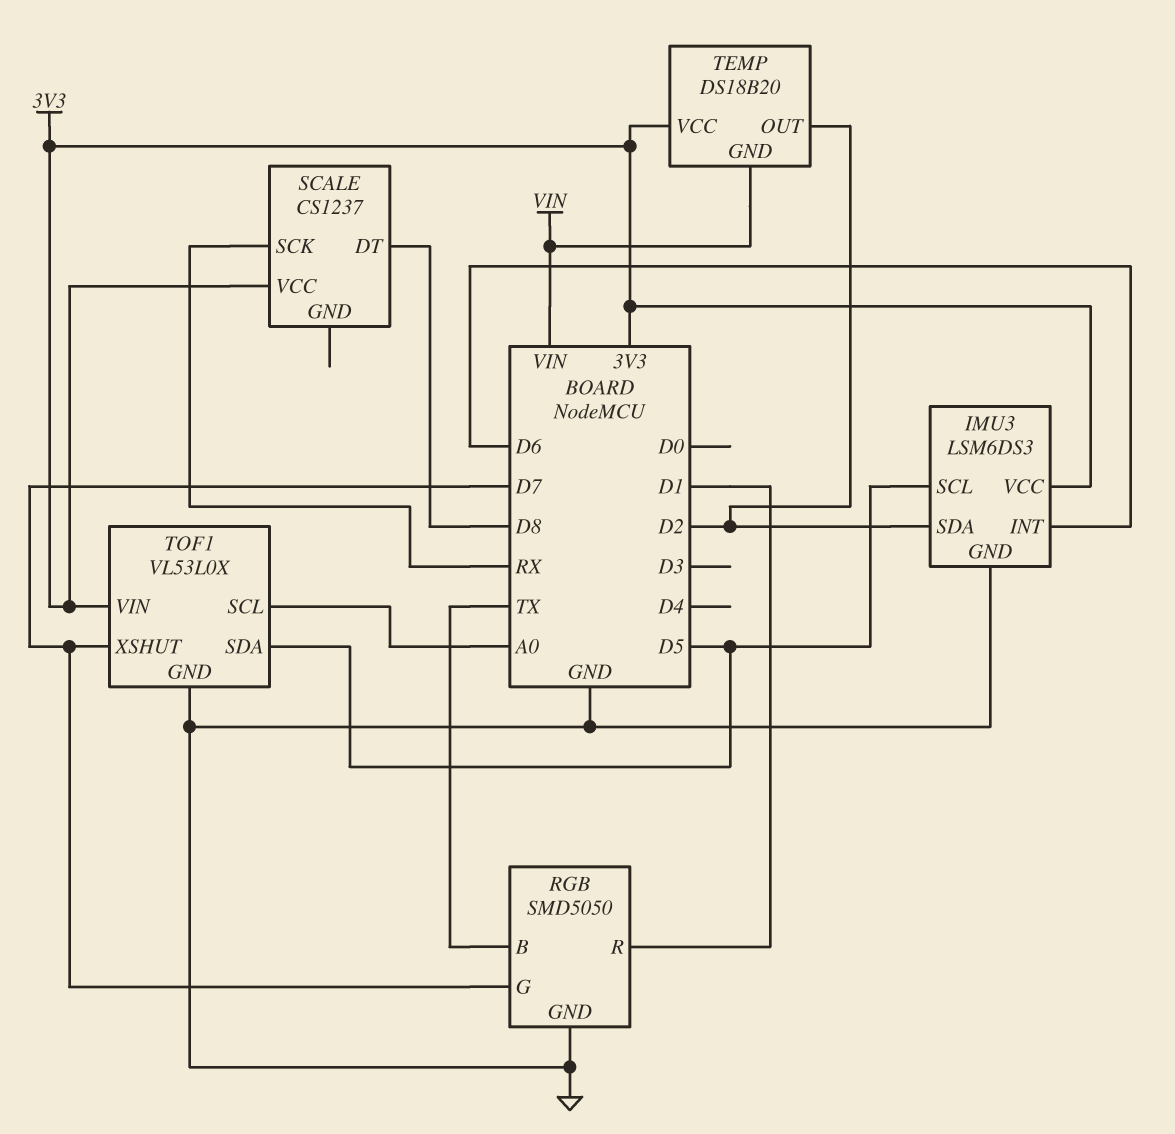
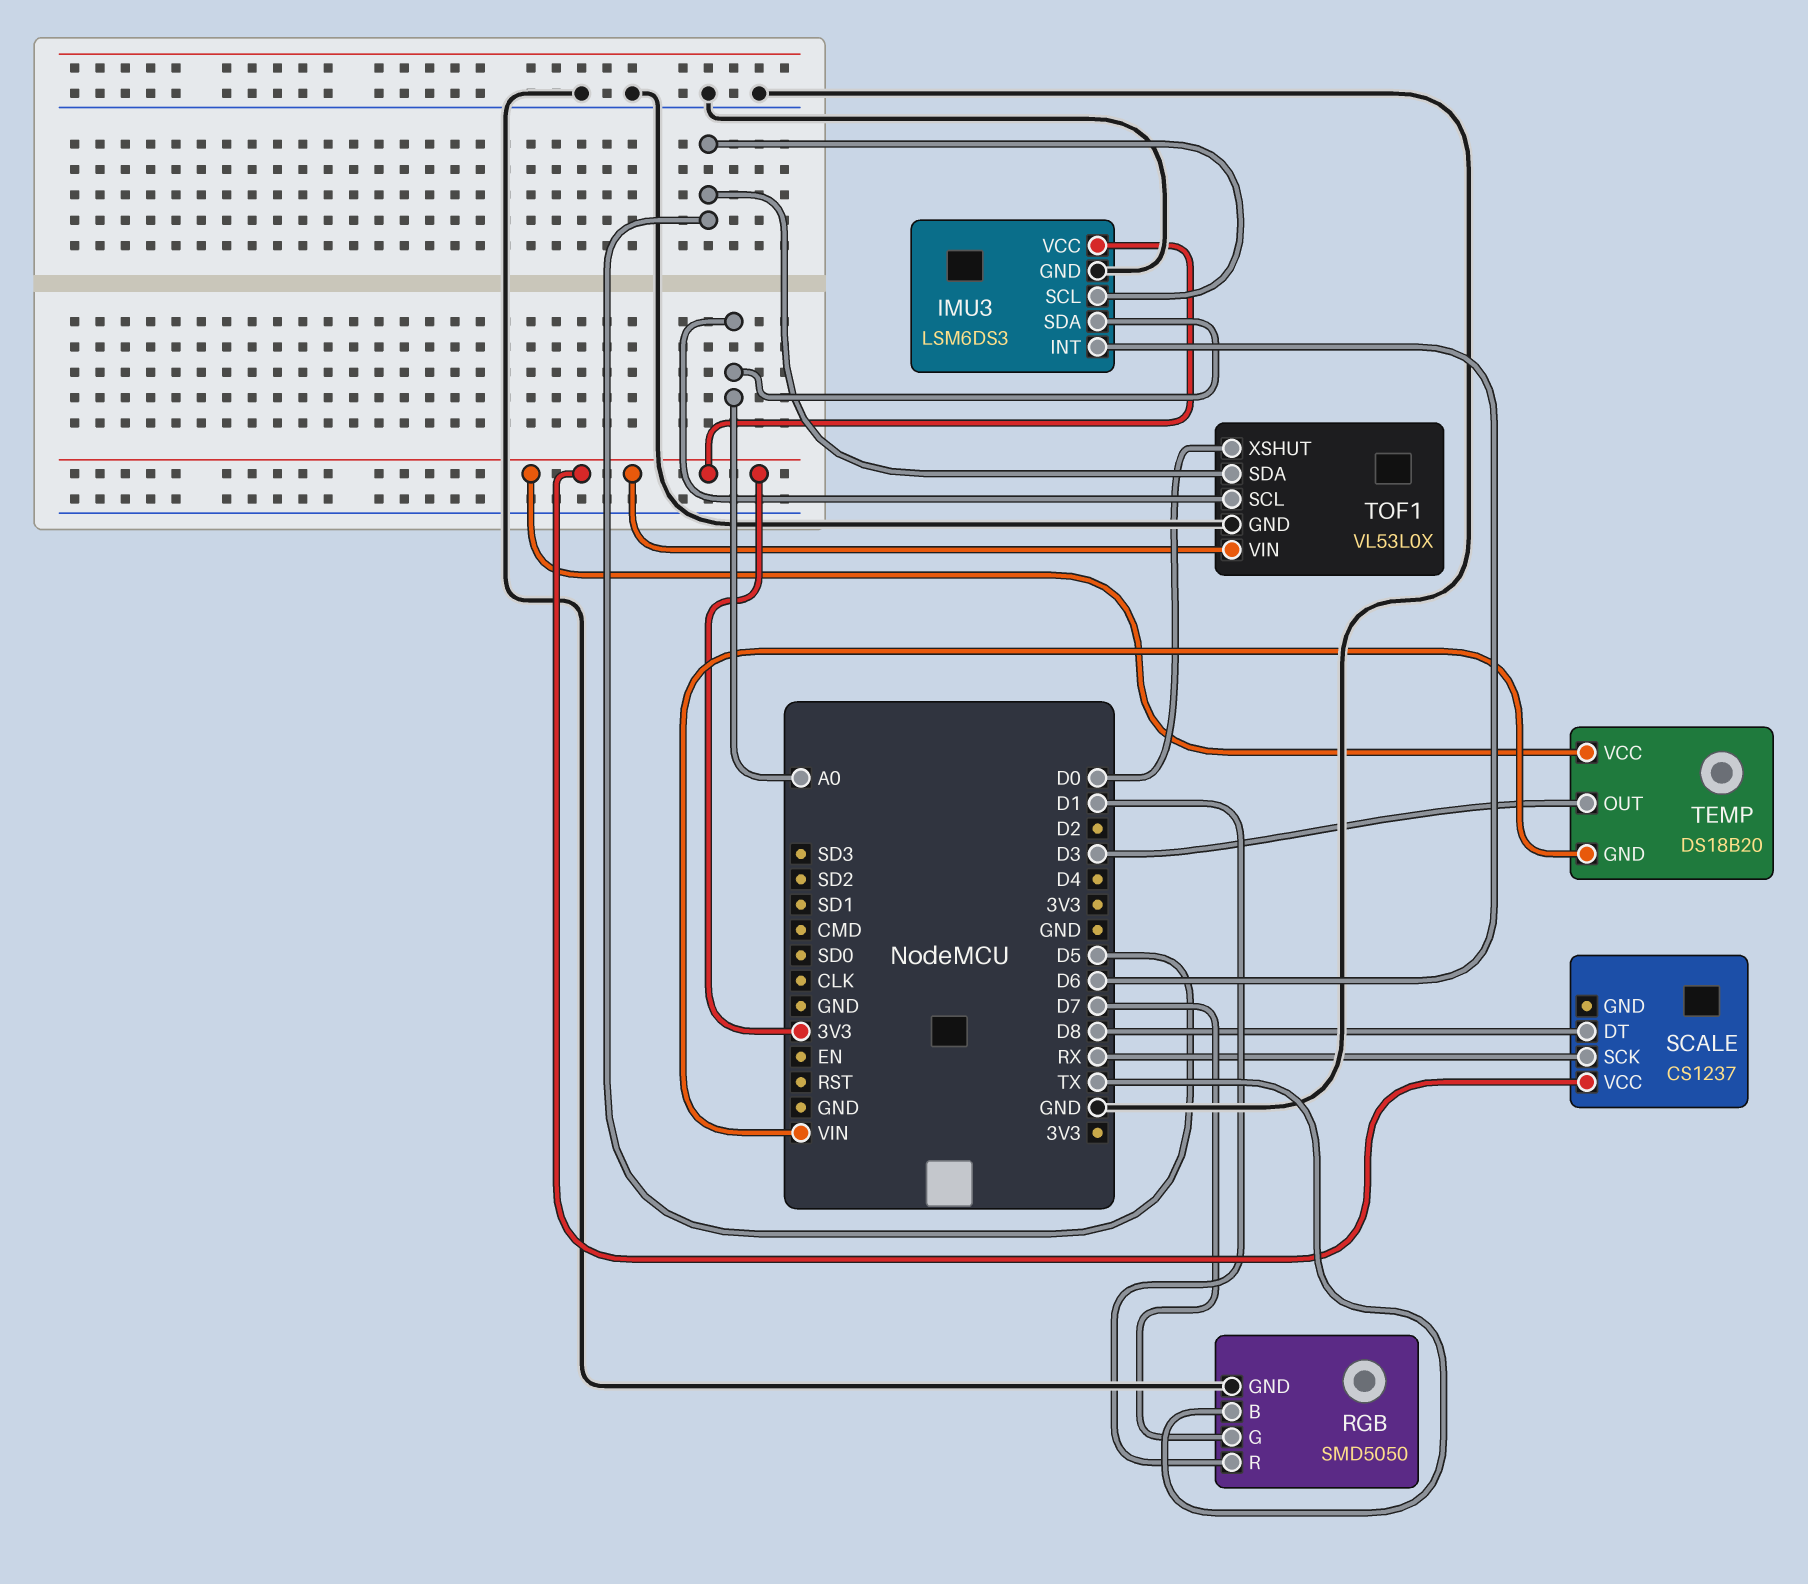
IMU3 pin SDA: D2 -> A0
TEMP pin OUT: D2 -> D3
TOF1 pin XSHUT: D7 -> D0

